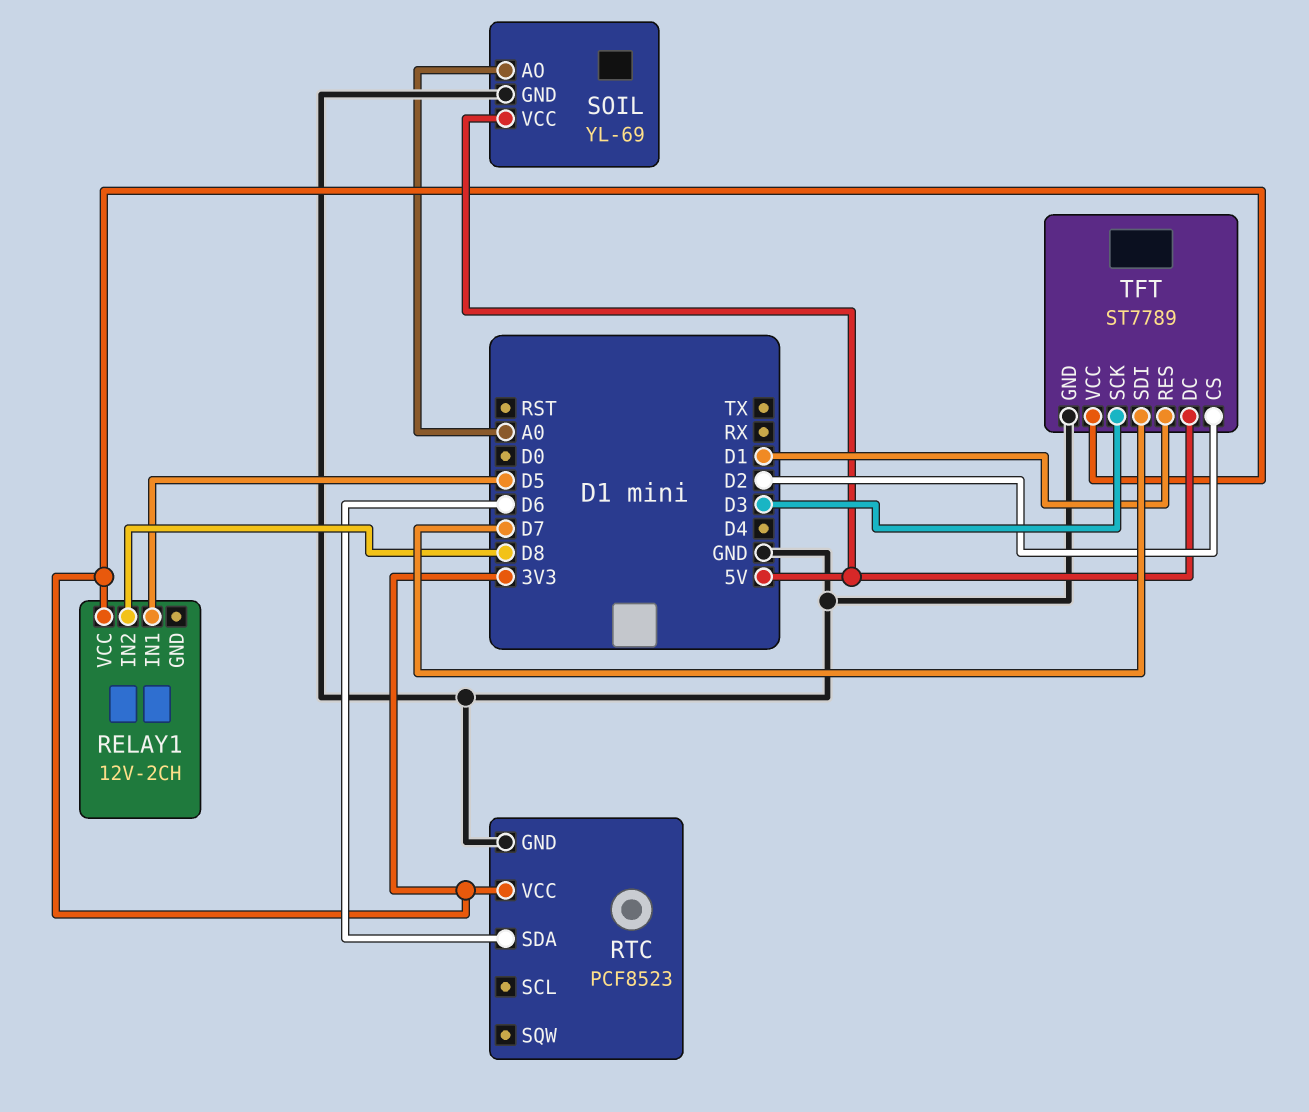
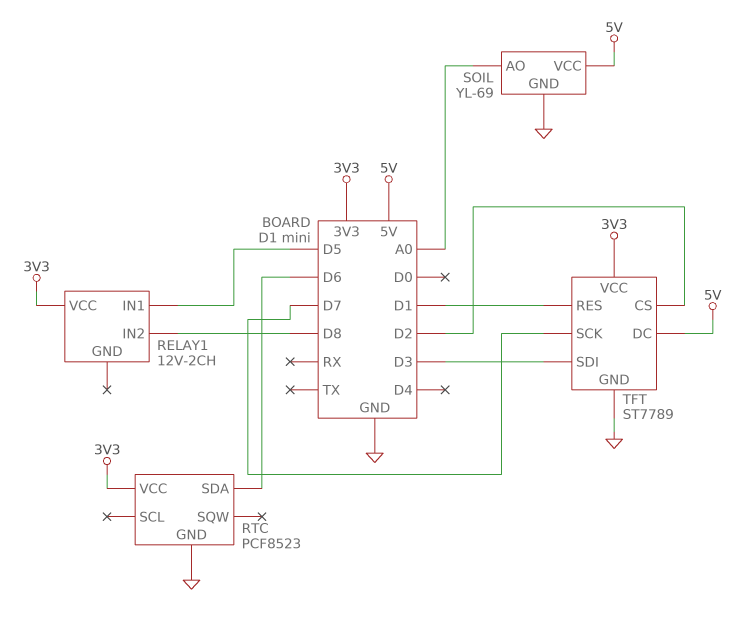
TFT pin SCK: D3 -> D7
TFT pin SDI: D7 -> D3

